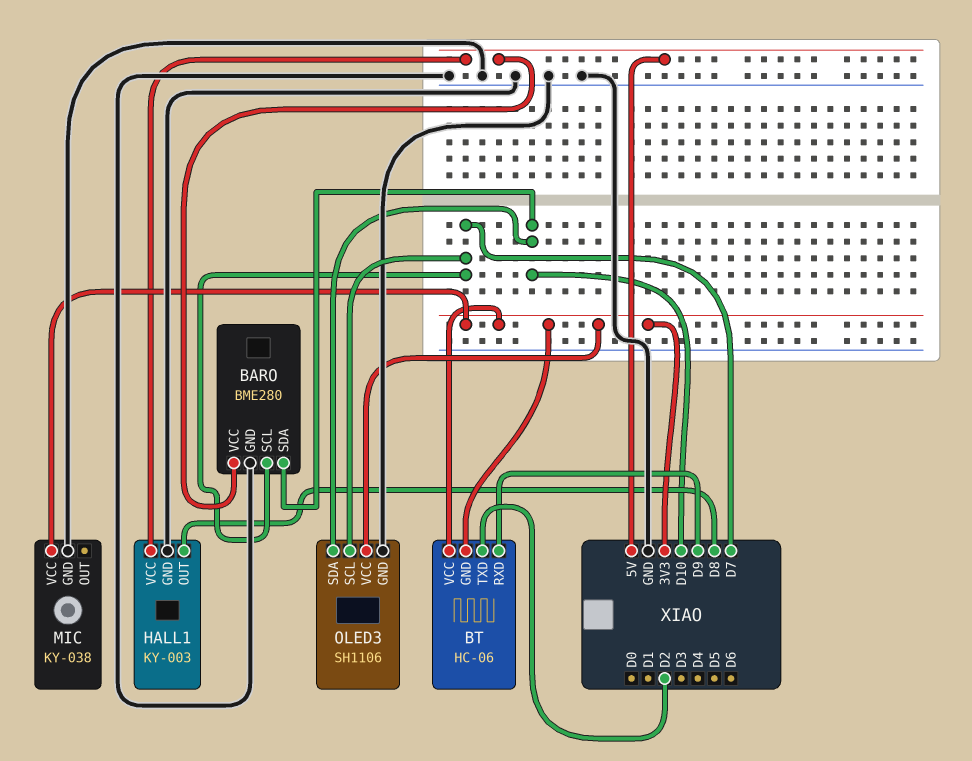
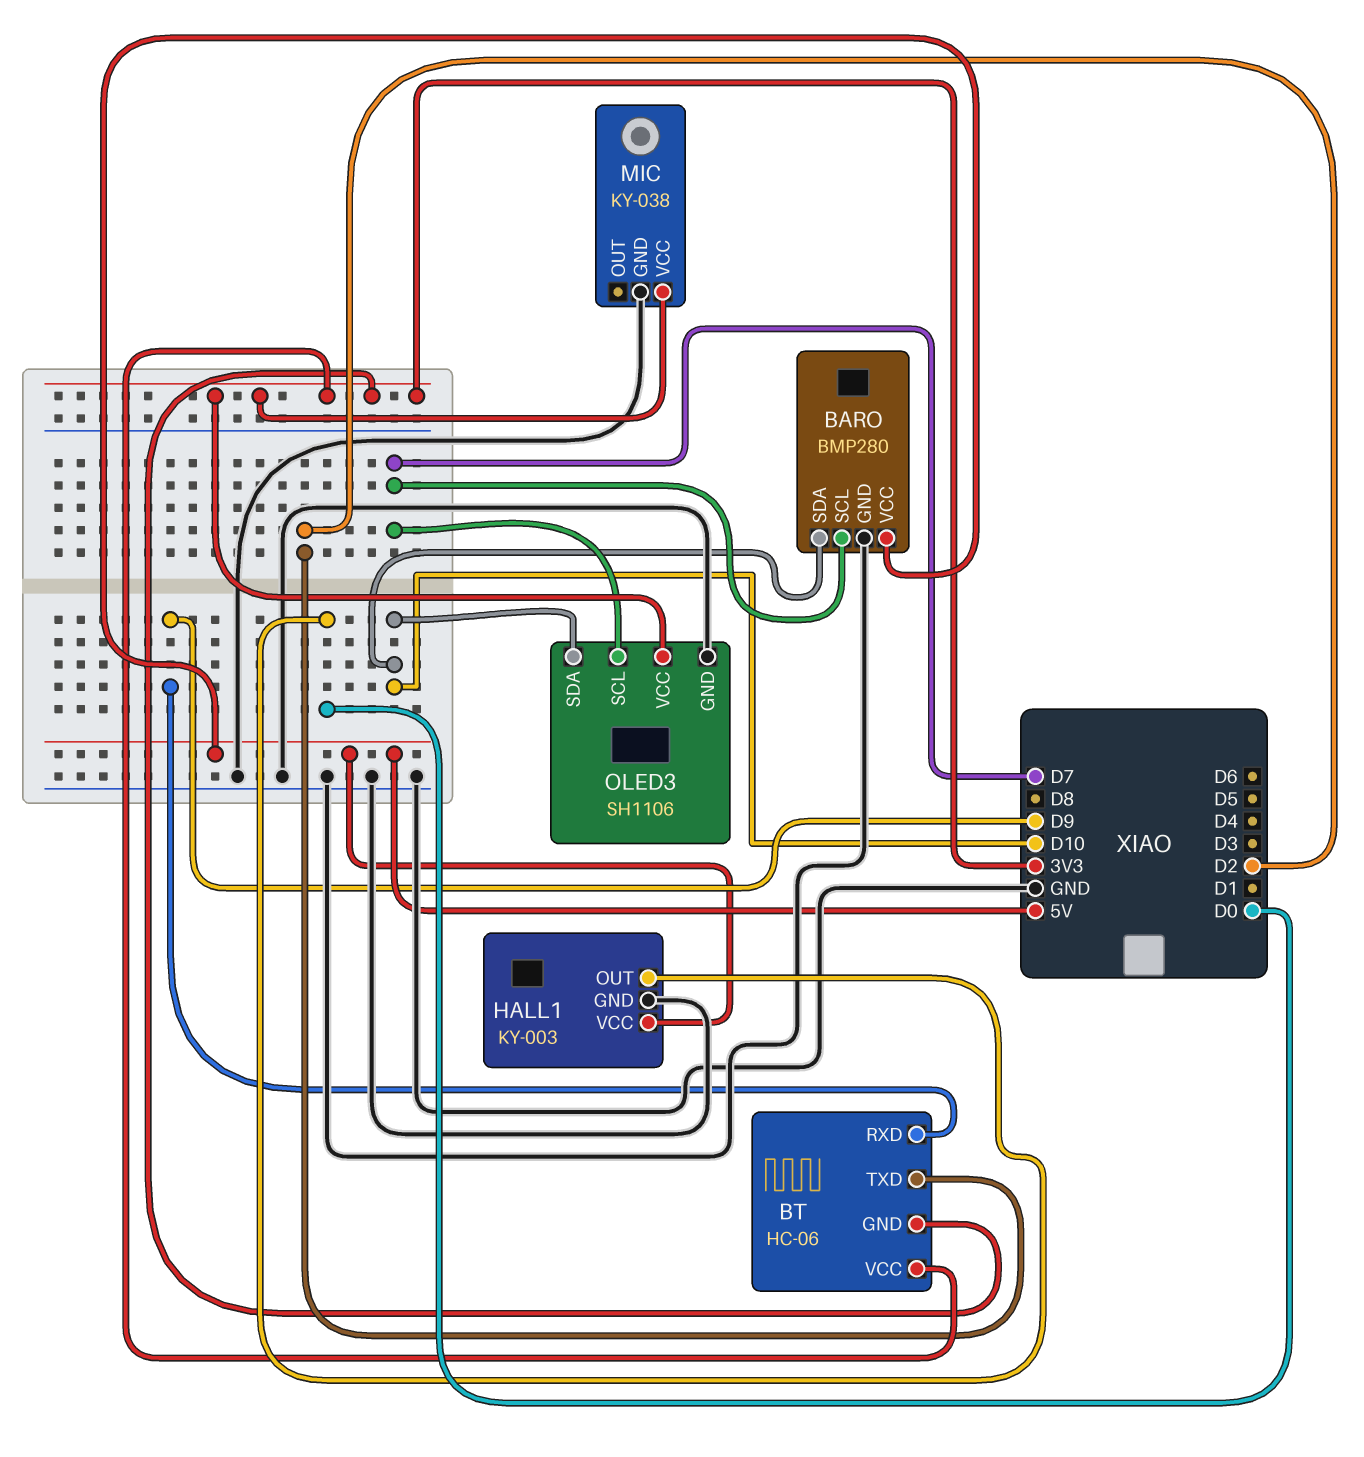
BARO: BME280 -> BMP280
HALL1 pin OUT: D8 -> D0

